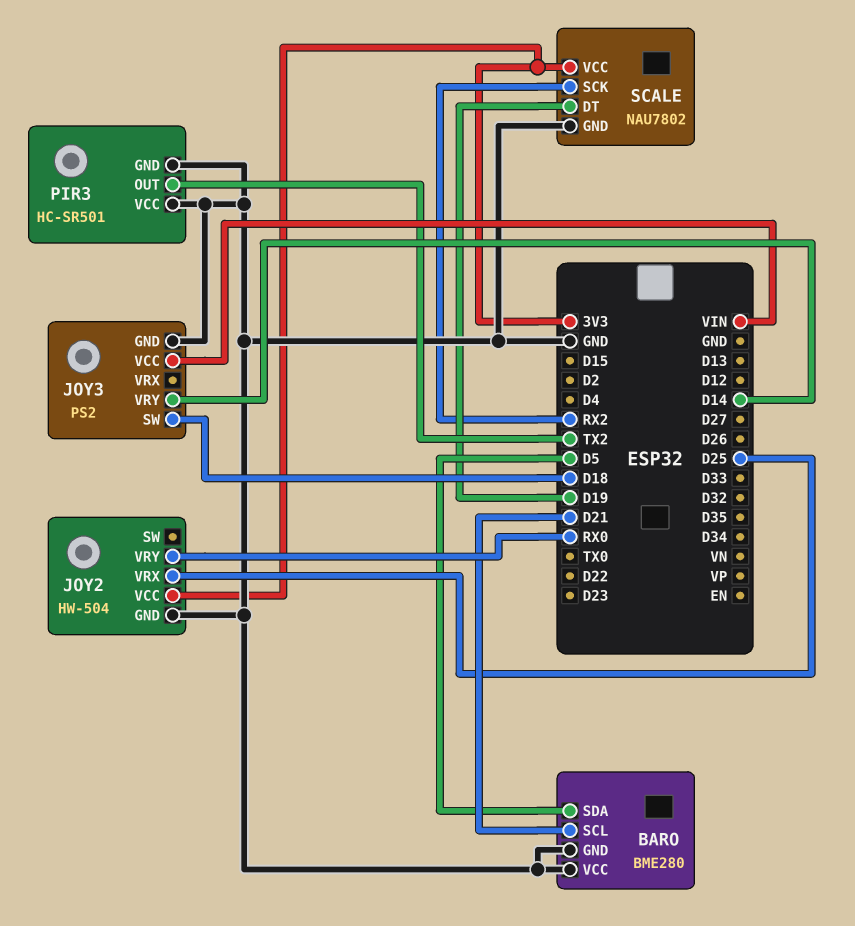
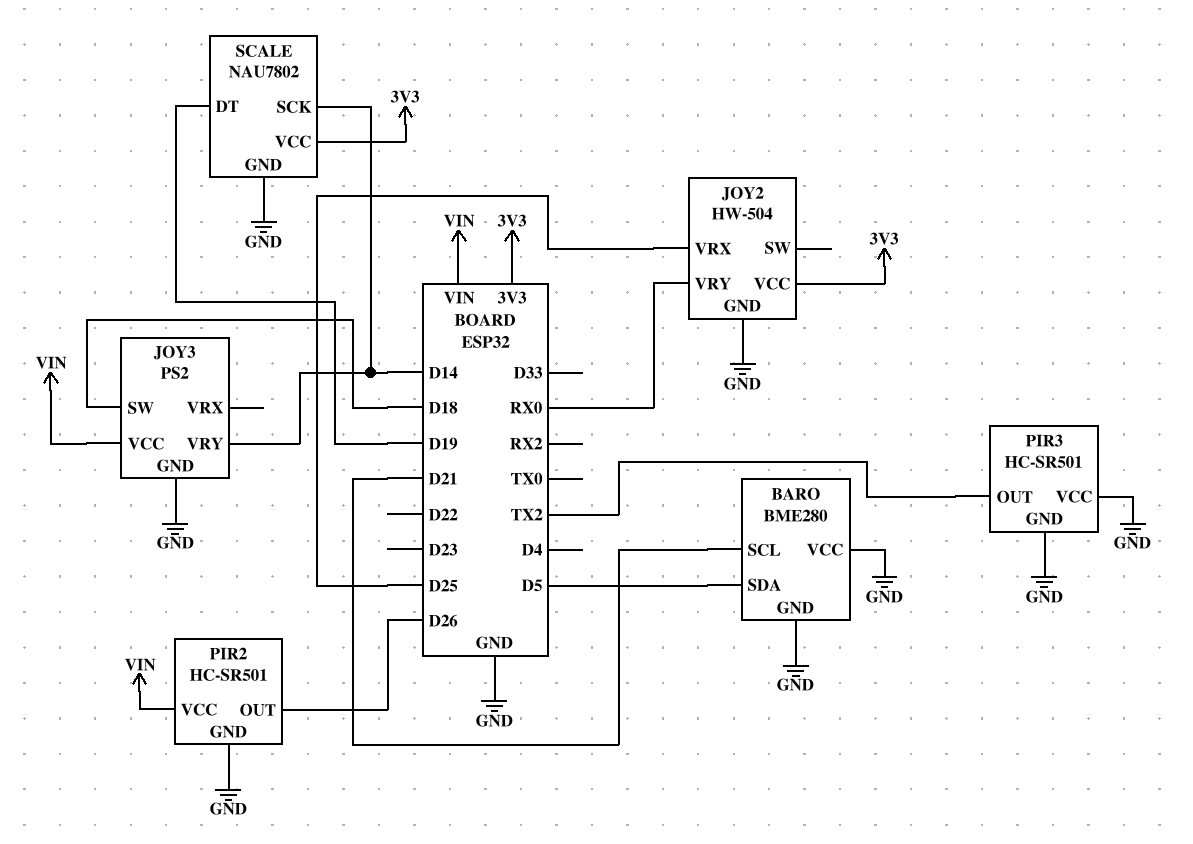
PIR2: none -> HC-SR501
PIR2 pin GND: none -> GND
PIR2 pin OUT: none -> D26
PIR2 pin VCC: none -> VIN
SCALE pin SCK: RX2 -> D14

